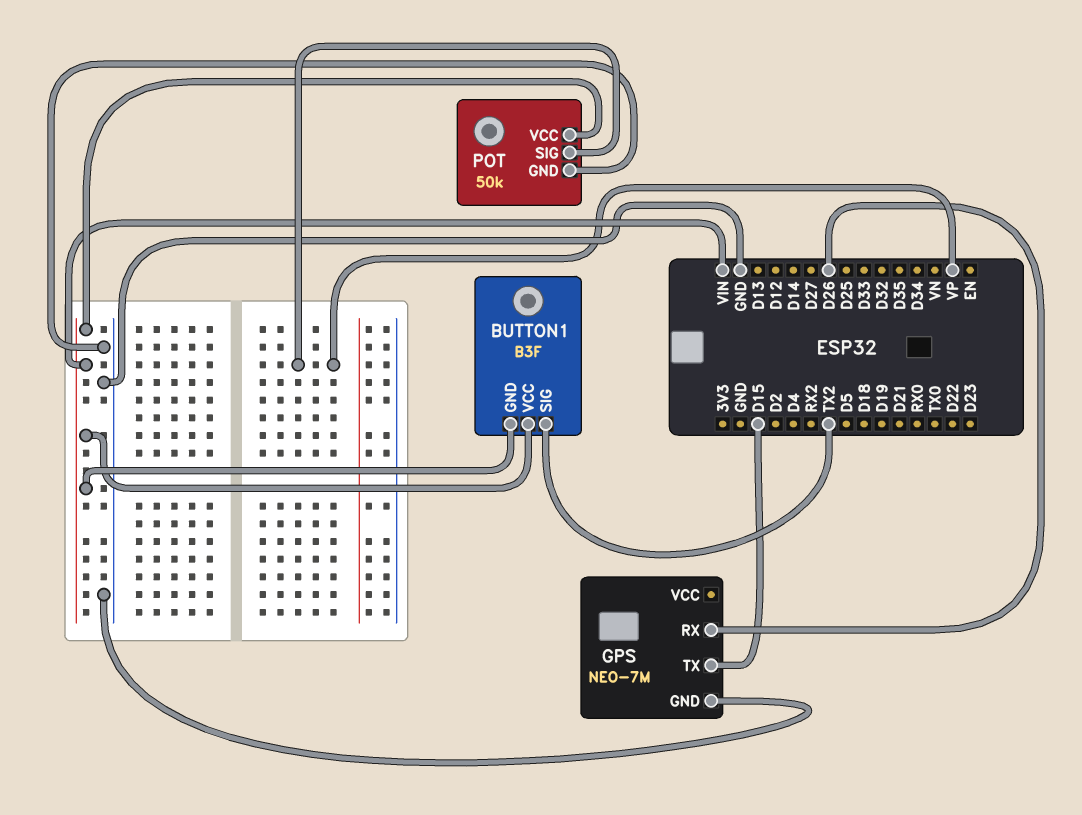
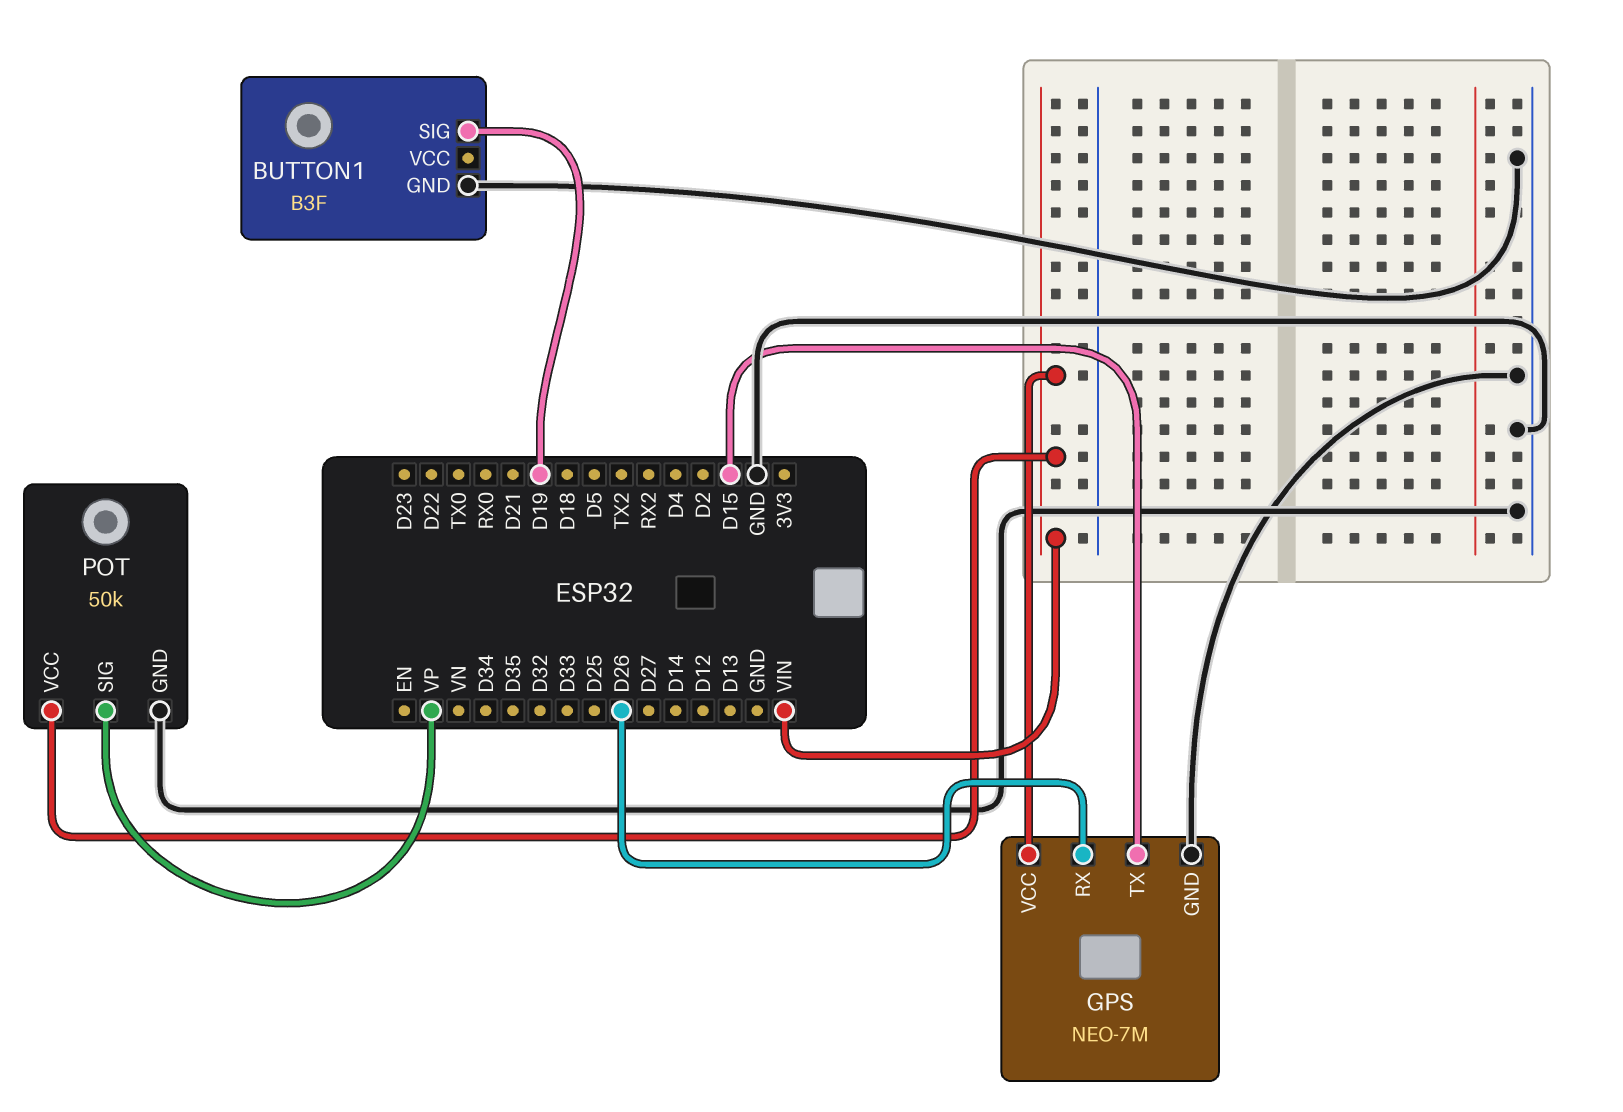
BUTTON1 pin GND: VIN -> GND
BUTTON1 pin SIG: TX2 -> D19
BUTTON1 pin VCC: VIN -> none
GPS pin VCC: none -> VIN

